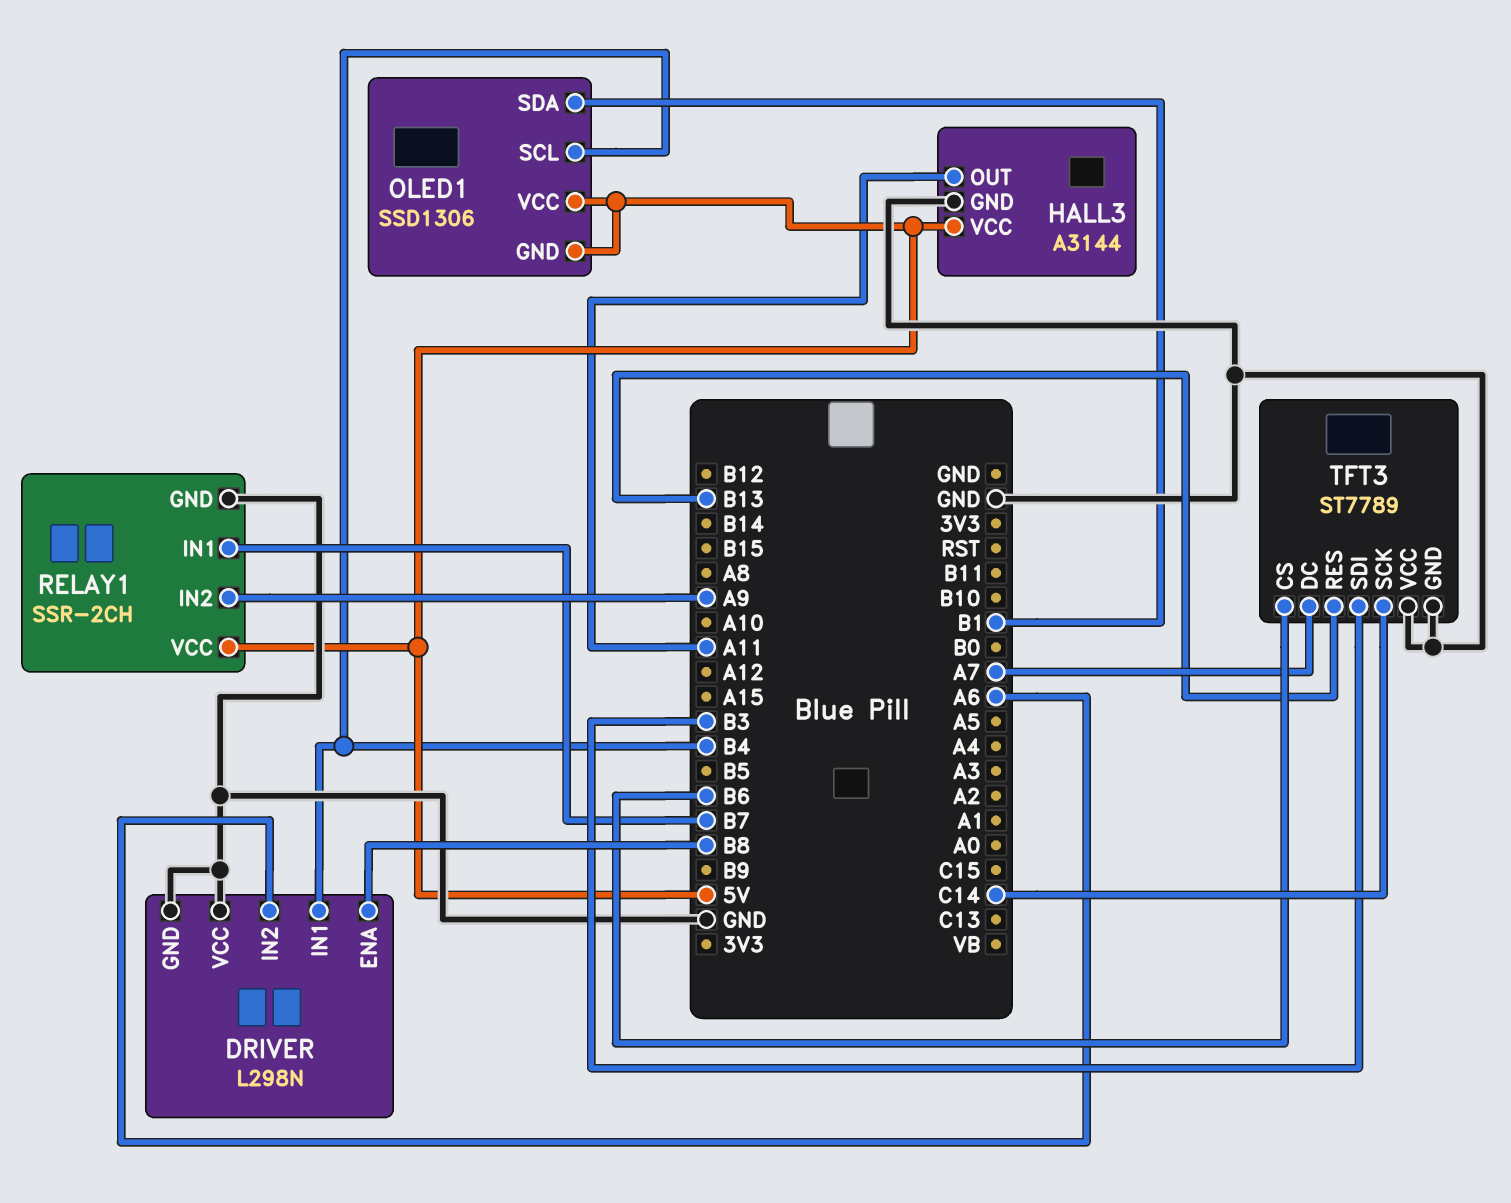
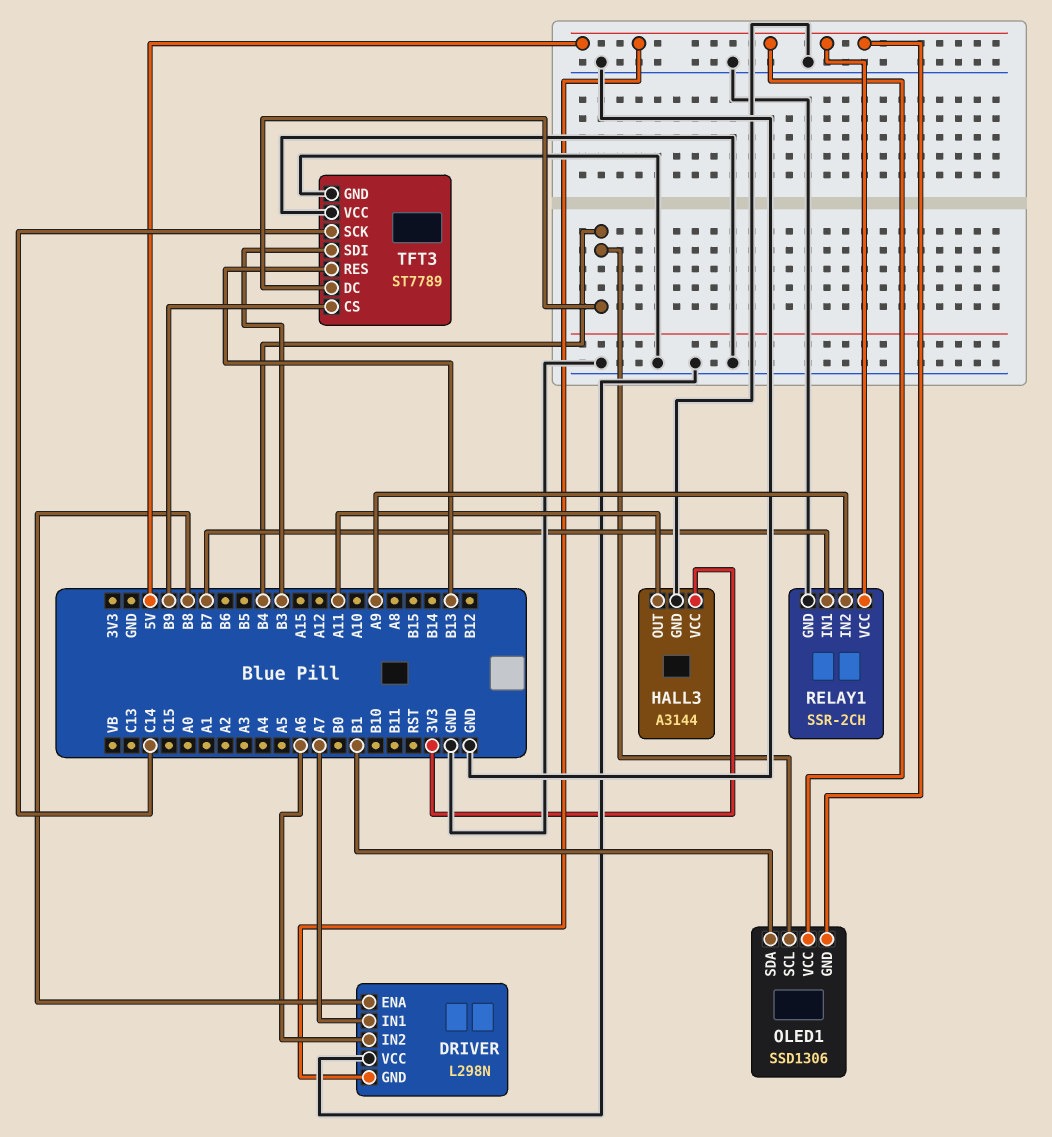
DRIVER pin GND: GND -> 5V
DRIVER pin IN1: B4 -> A7
HALL3 pin VCC: 5V -> 3V3
TFT3 pin CS: B6 -> B9
TFT3 pin DC: A7 -> B4

